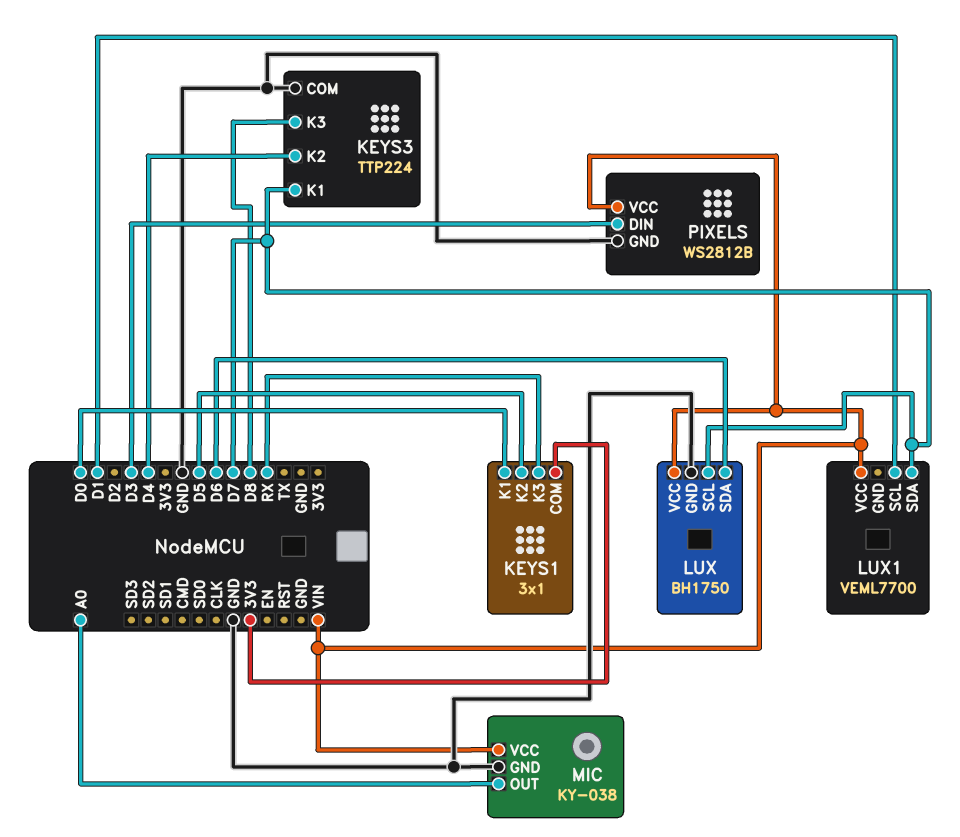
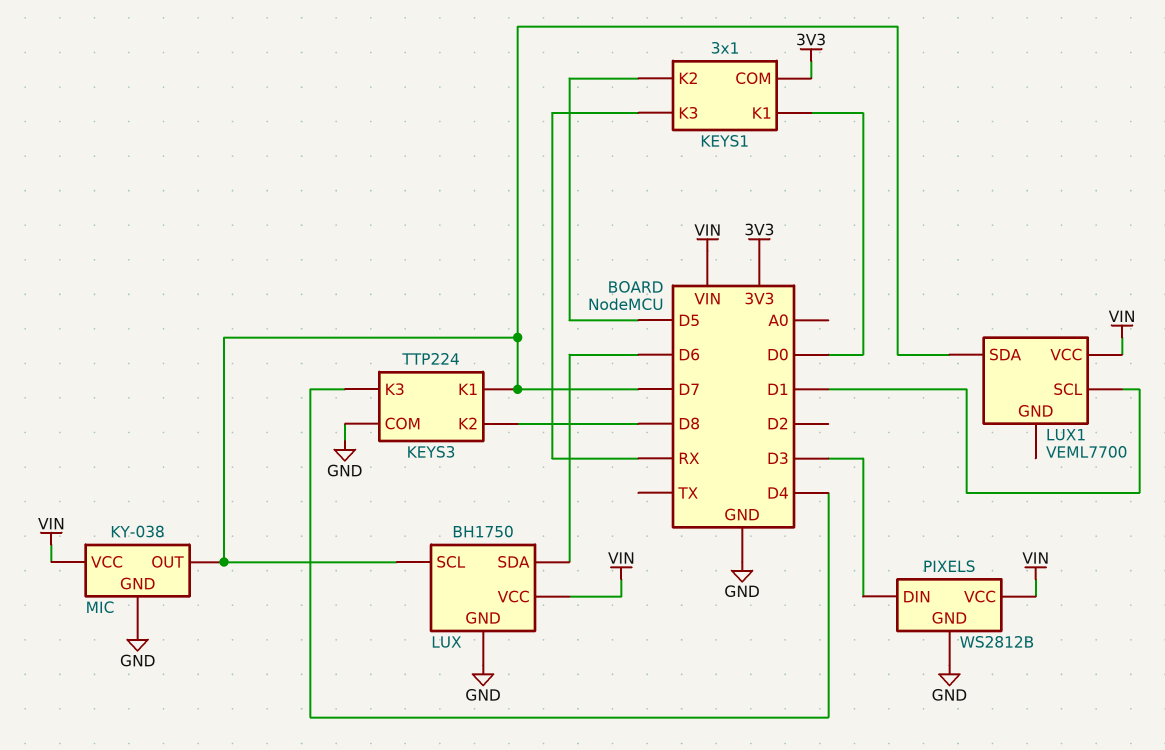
KEYS3 pin K2: D4 -> D8
KEYS3 pin K3: D8 -> D4
MIC pin OUT: A0 -> D7

